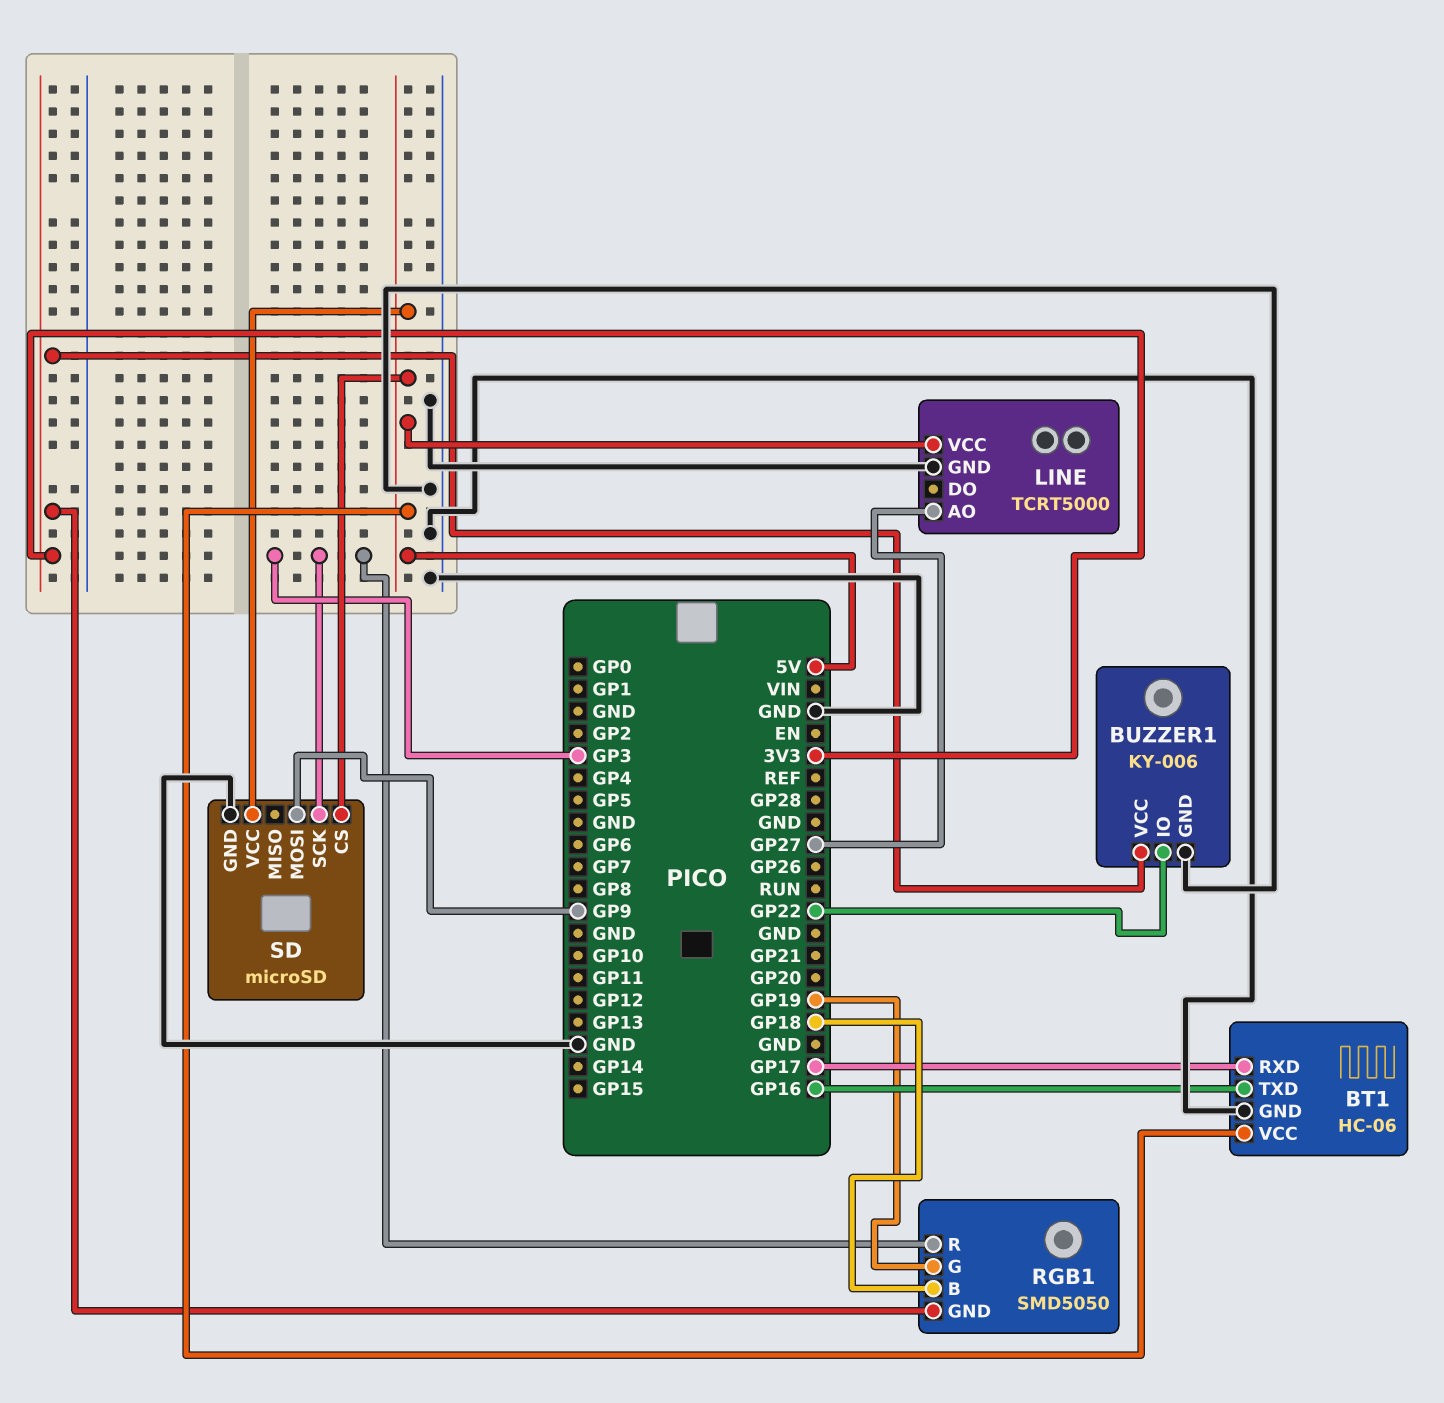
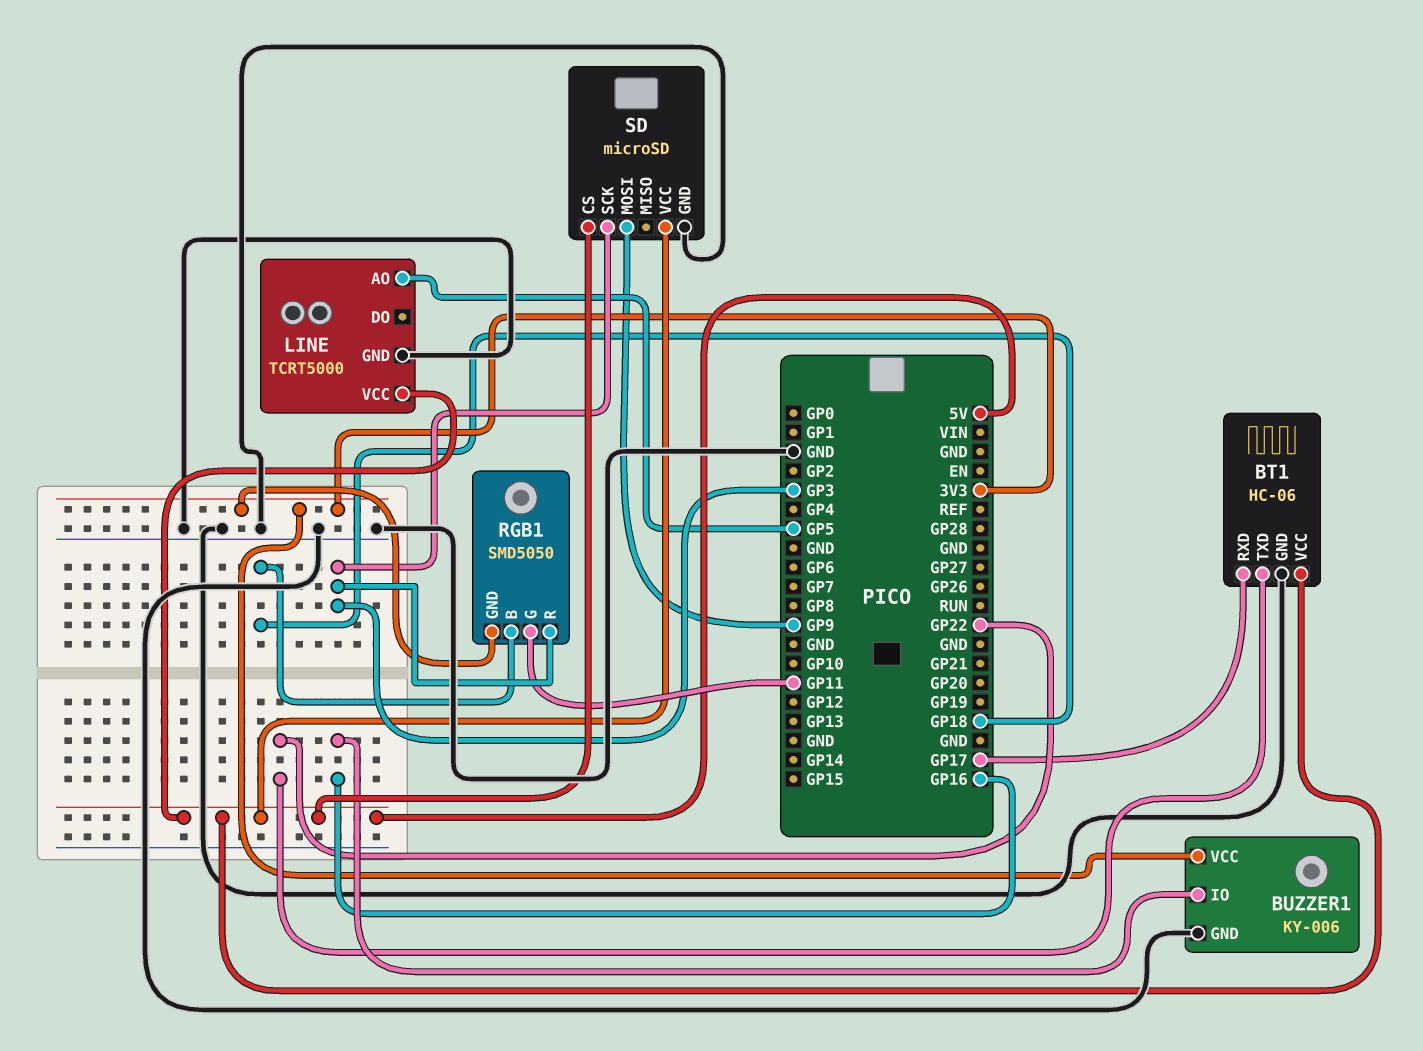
BT1 pin TXD: GP16 -> GP22
BUZZER1 pin IO: GP22 -> GP16
LINE pin AO: GP27 -> GP5
RGB1 pin G: GP19 -> GP11

